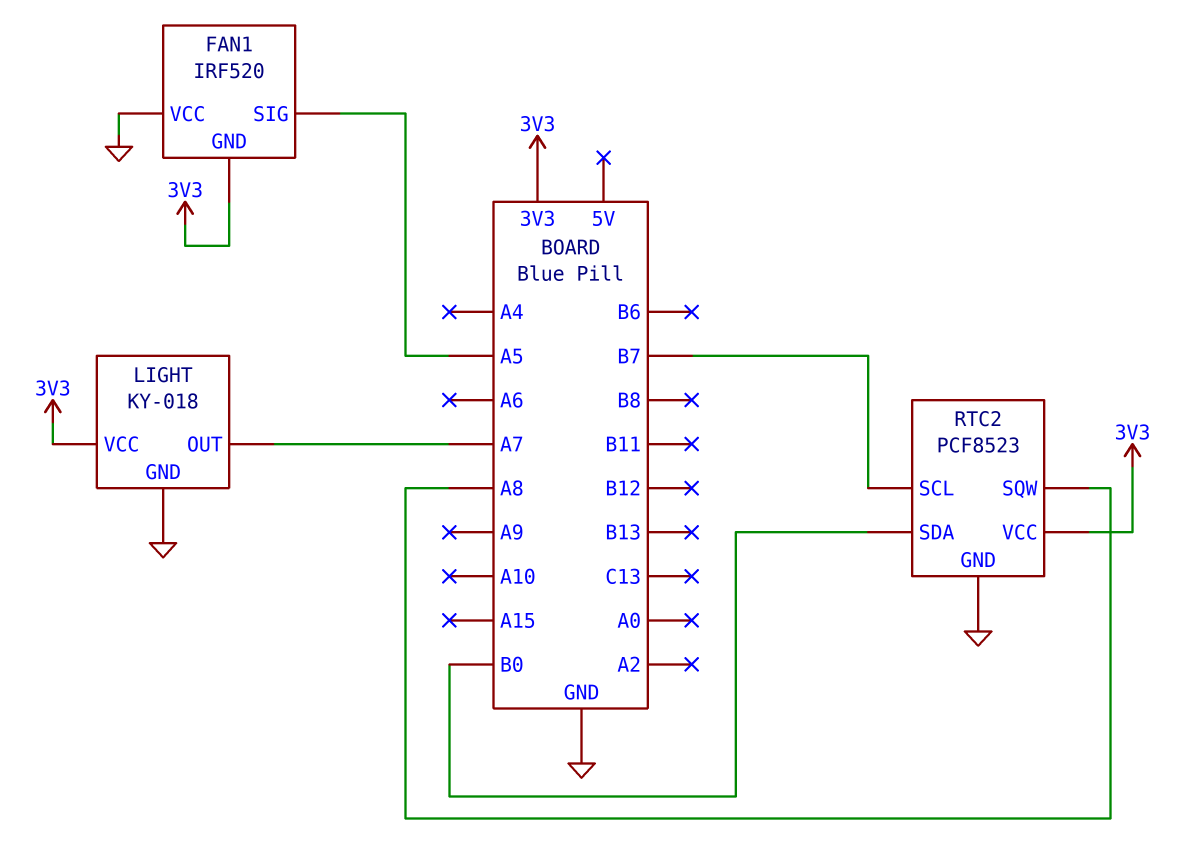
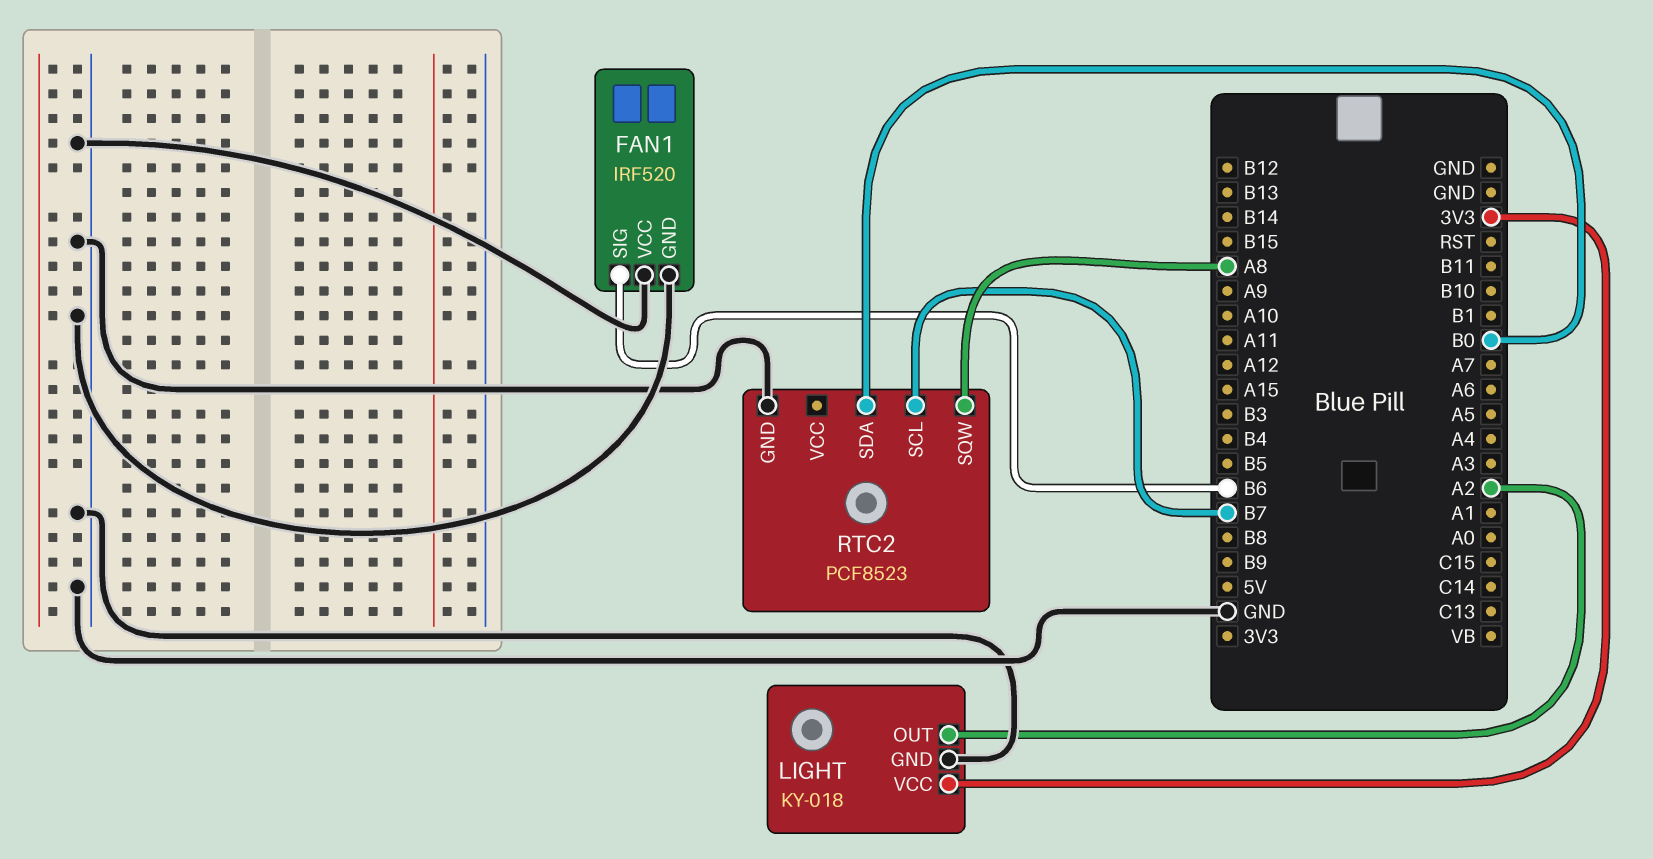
FAN1 pin GND: 3V3 -> GND
FAN1 pin SIG: A5 -> B6
LIGHT pin OUT: A7 -> A2
RTC2 pin VCC: 3V3 -> none

